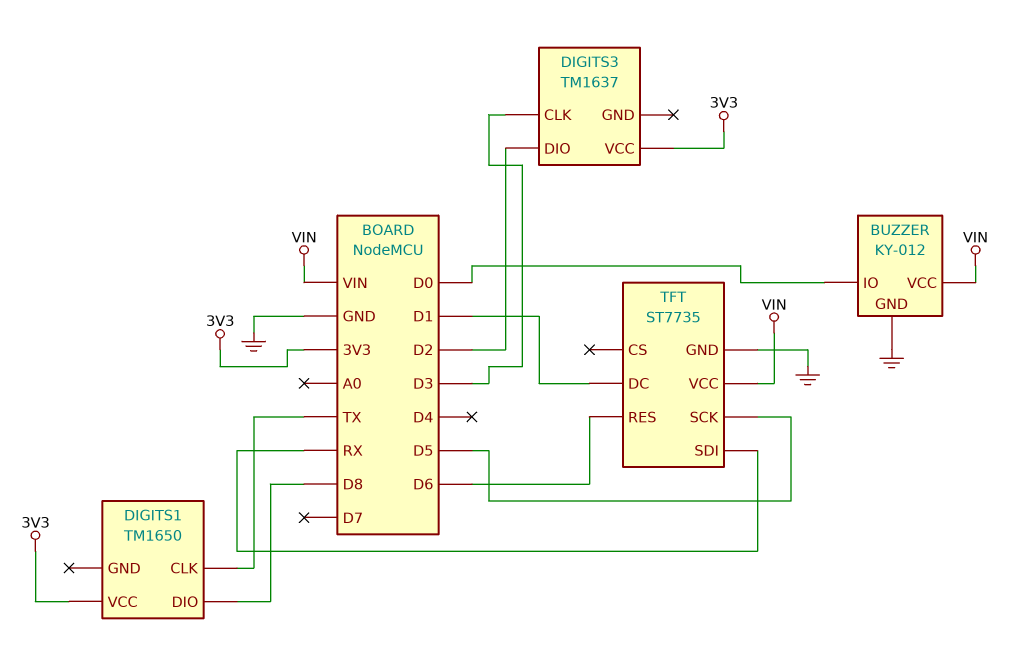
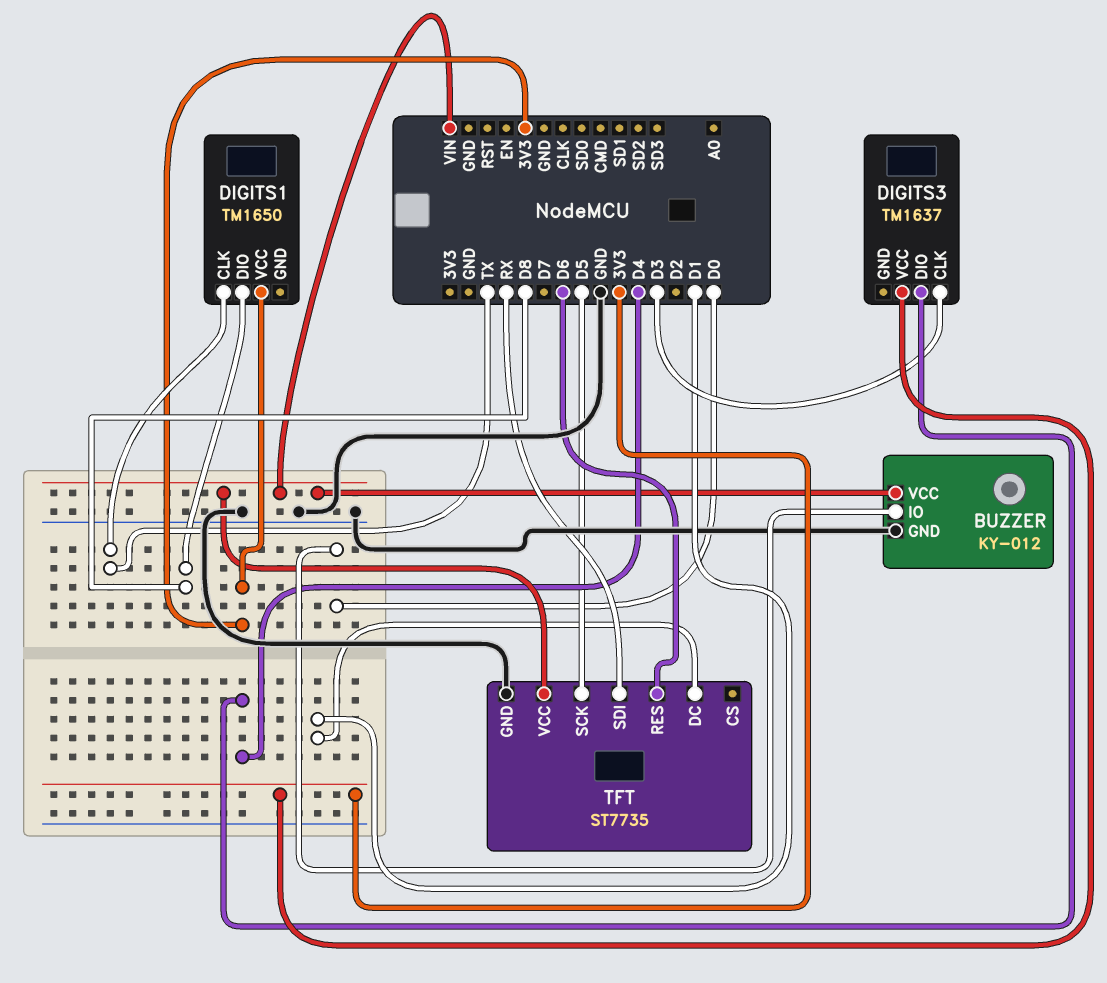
DIGITS3 pin DIO: D2 -> D4

